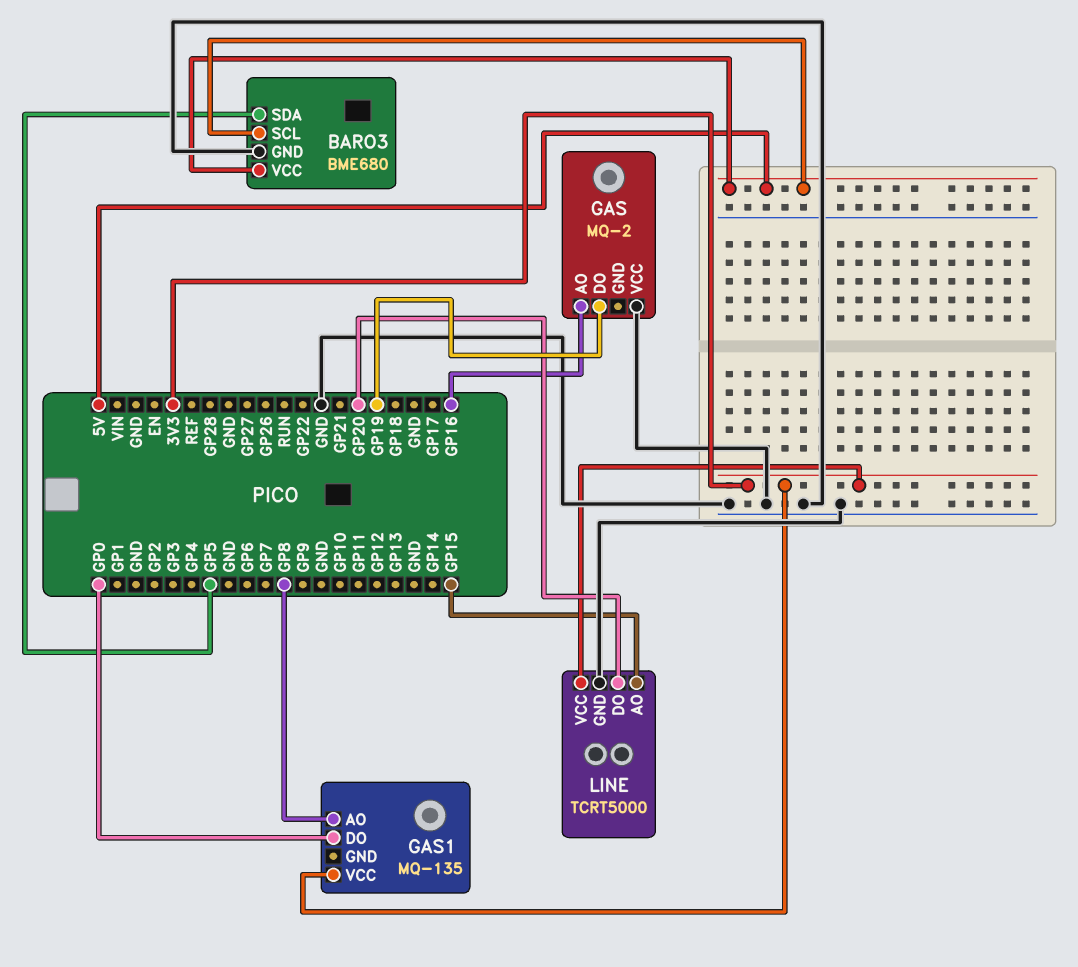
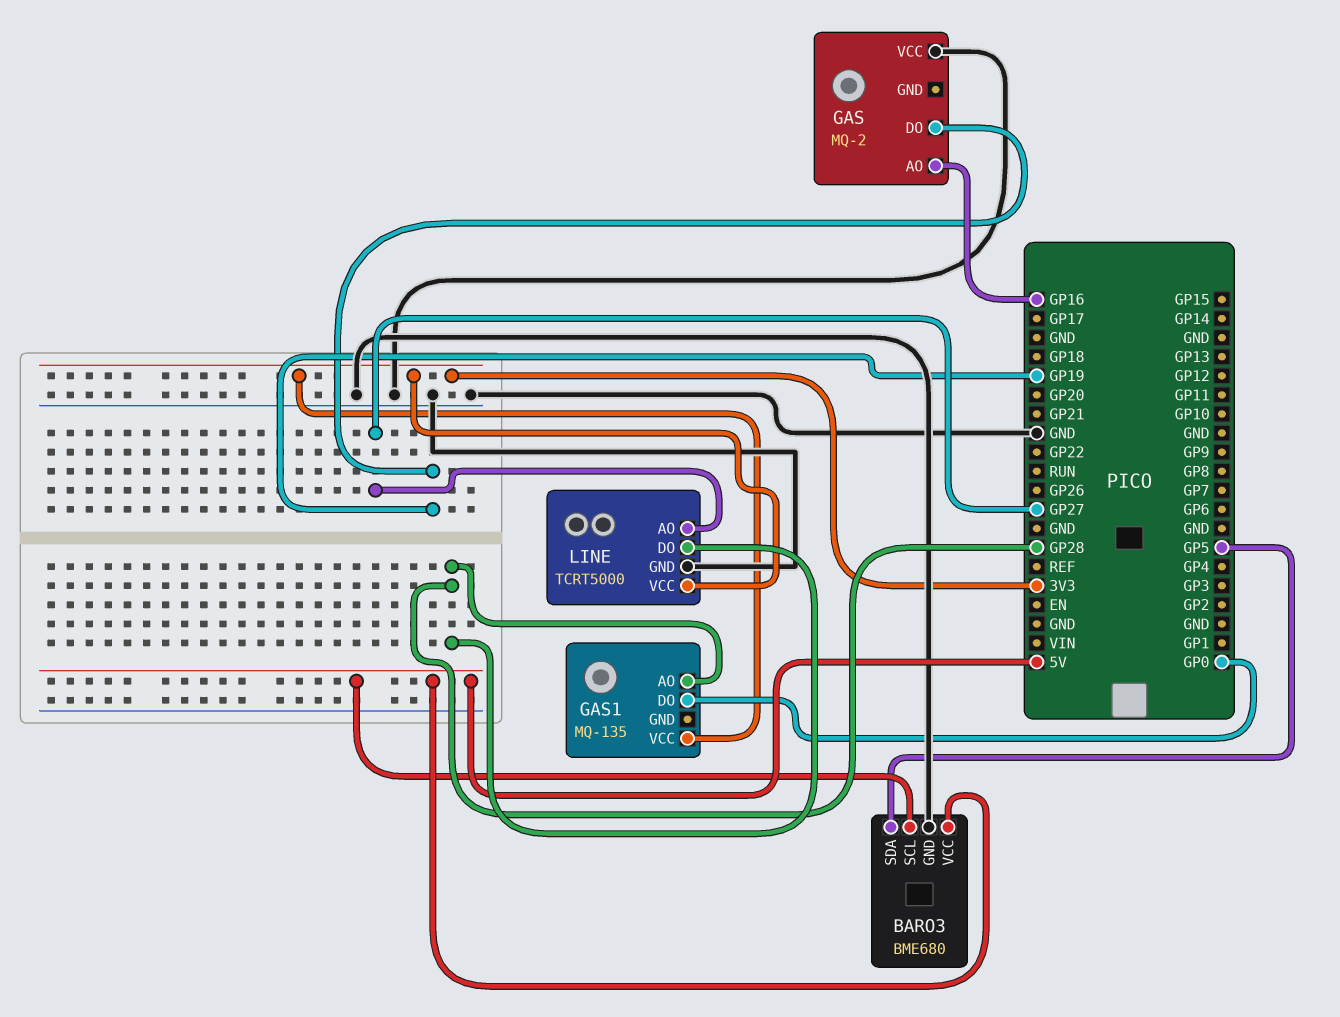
GAS1 pin AO: GP8 -> GP28
LINE pin AO: GP15 -> GP27
LINE pin DO: GP20 -> GP28

